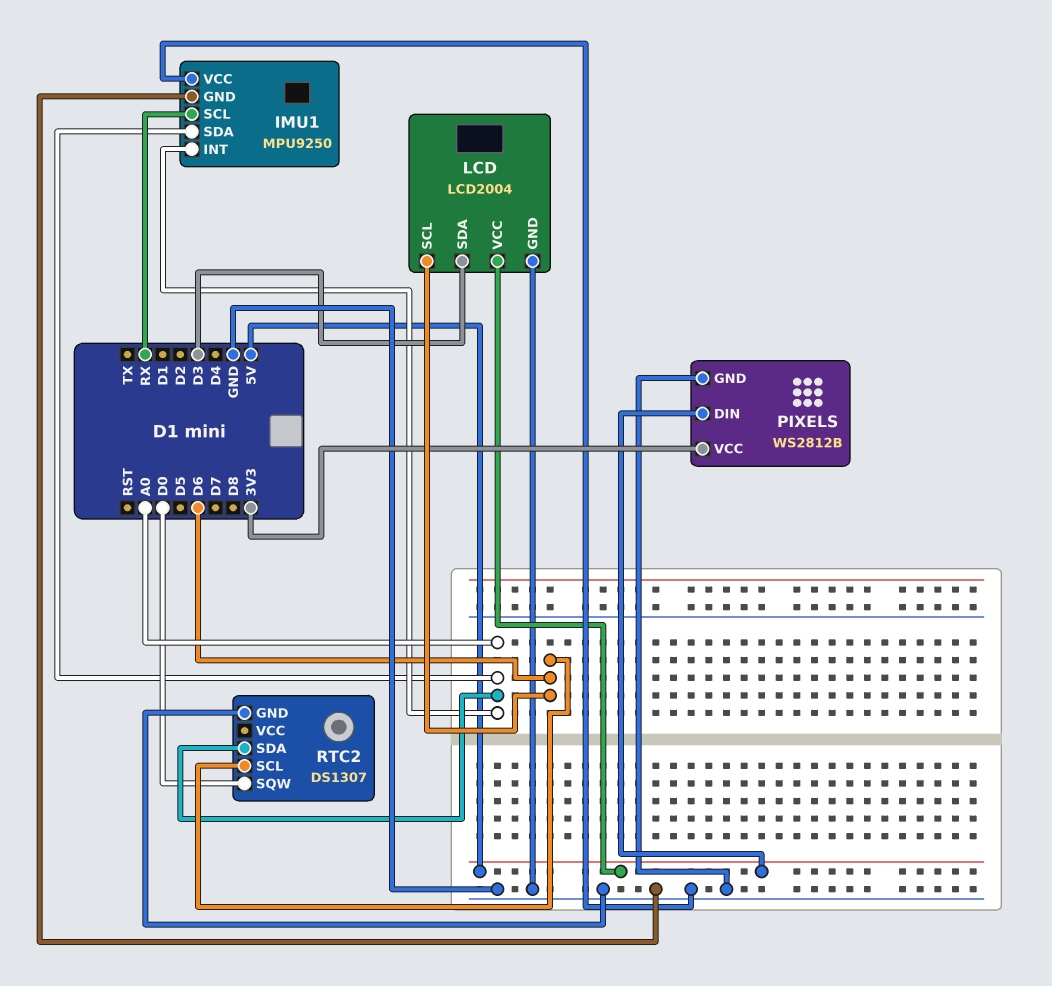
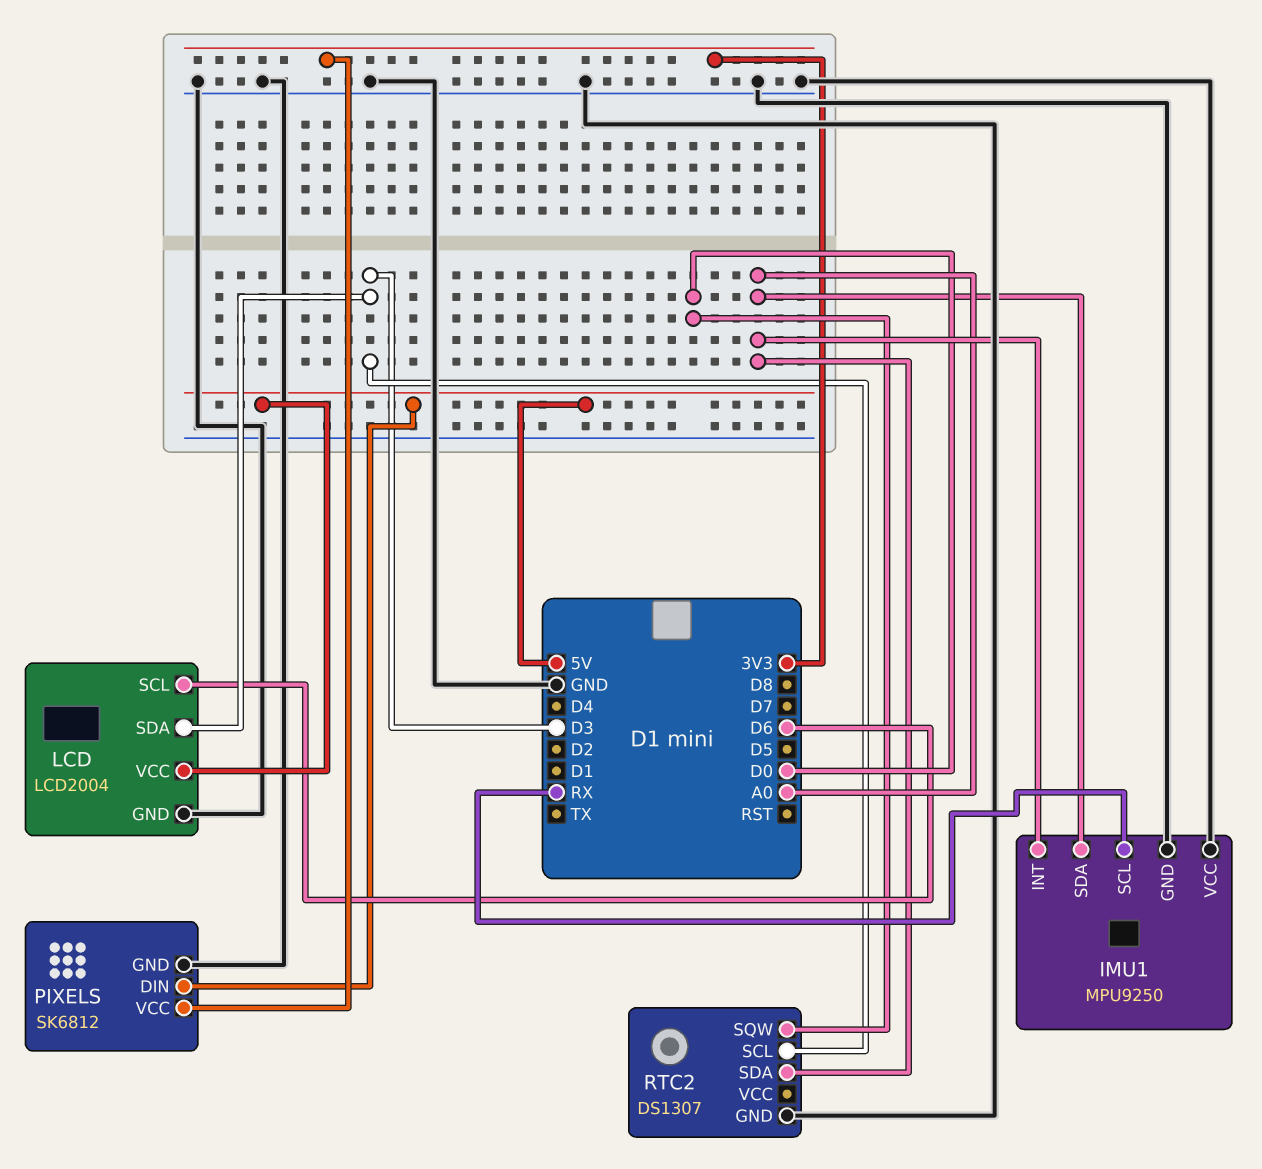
PIXELS: WS2812B -> SK6812
RTC2 pin SCL: D6 -> D3

